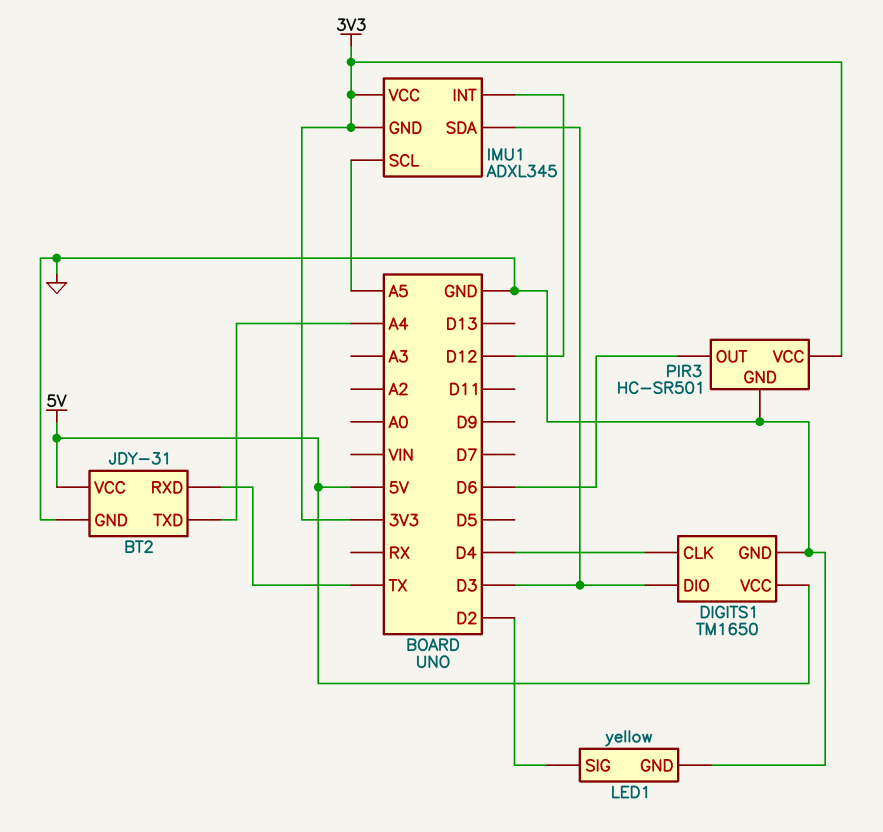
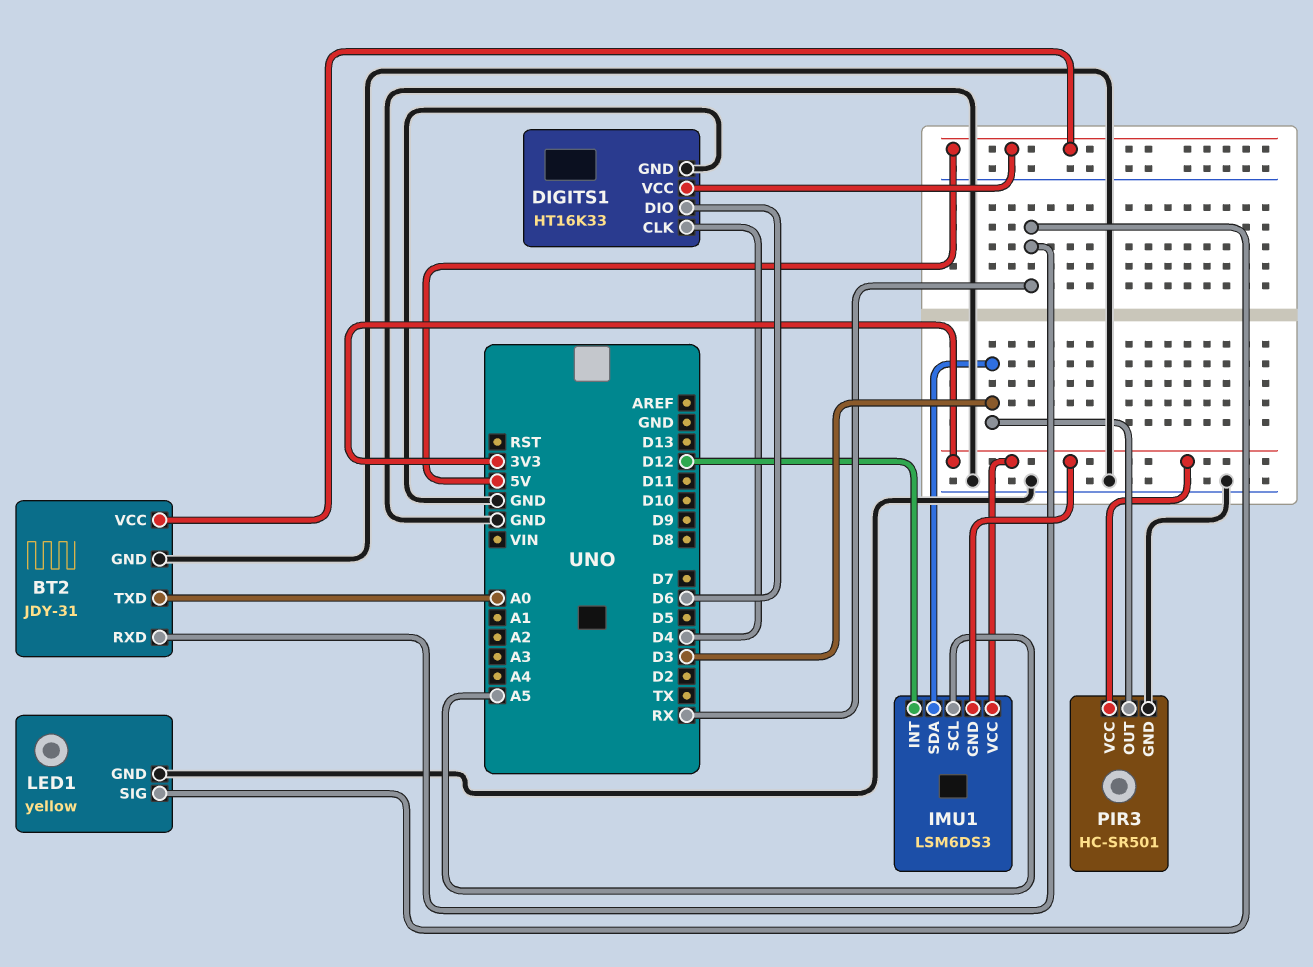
BT2 pin RXD: TX -> RX
BT2 pin TXD: A4 -> A0
DIGITS1: TM1650 -> HT16K33
DIGITS1 pin DIO: D3 -> D6
IMU1: ADXL345 -> LSM6DS3
LED1 pin SIG: D2 -> RX
PIR3 pin OUT: D6 -> D3

